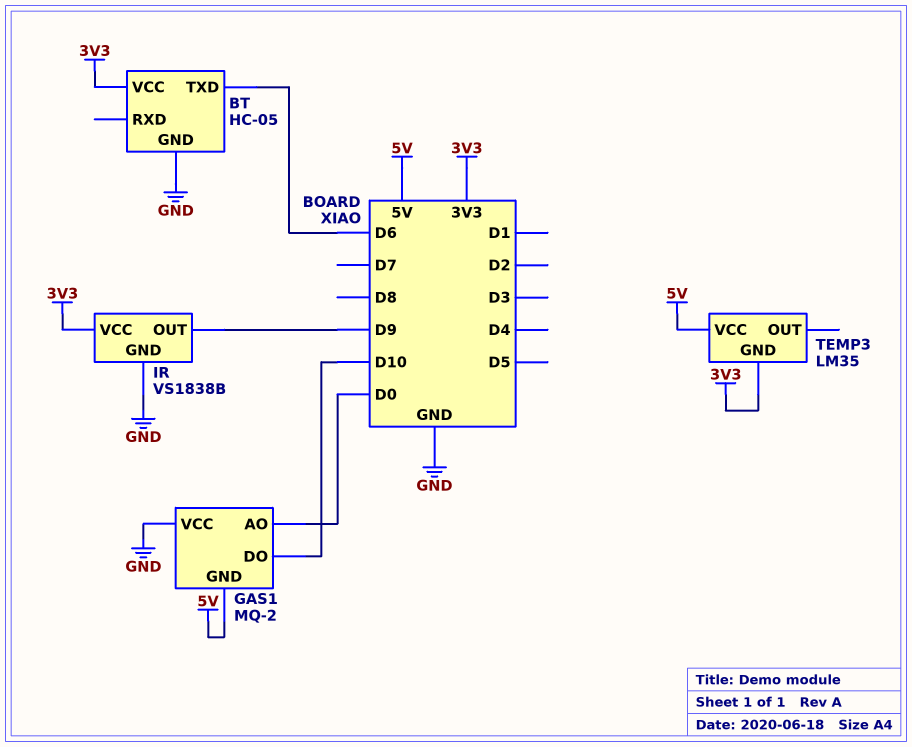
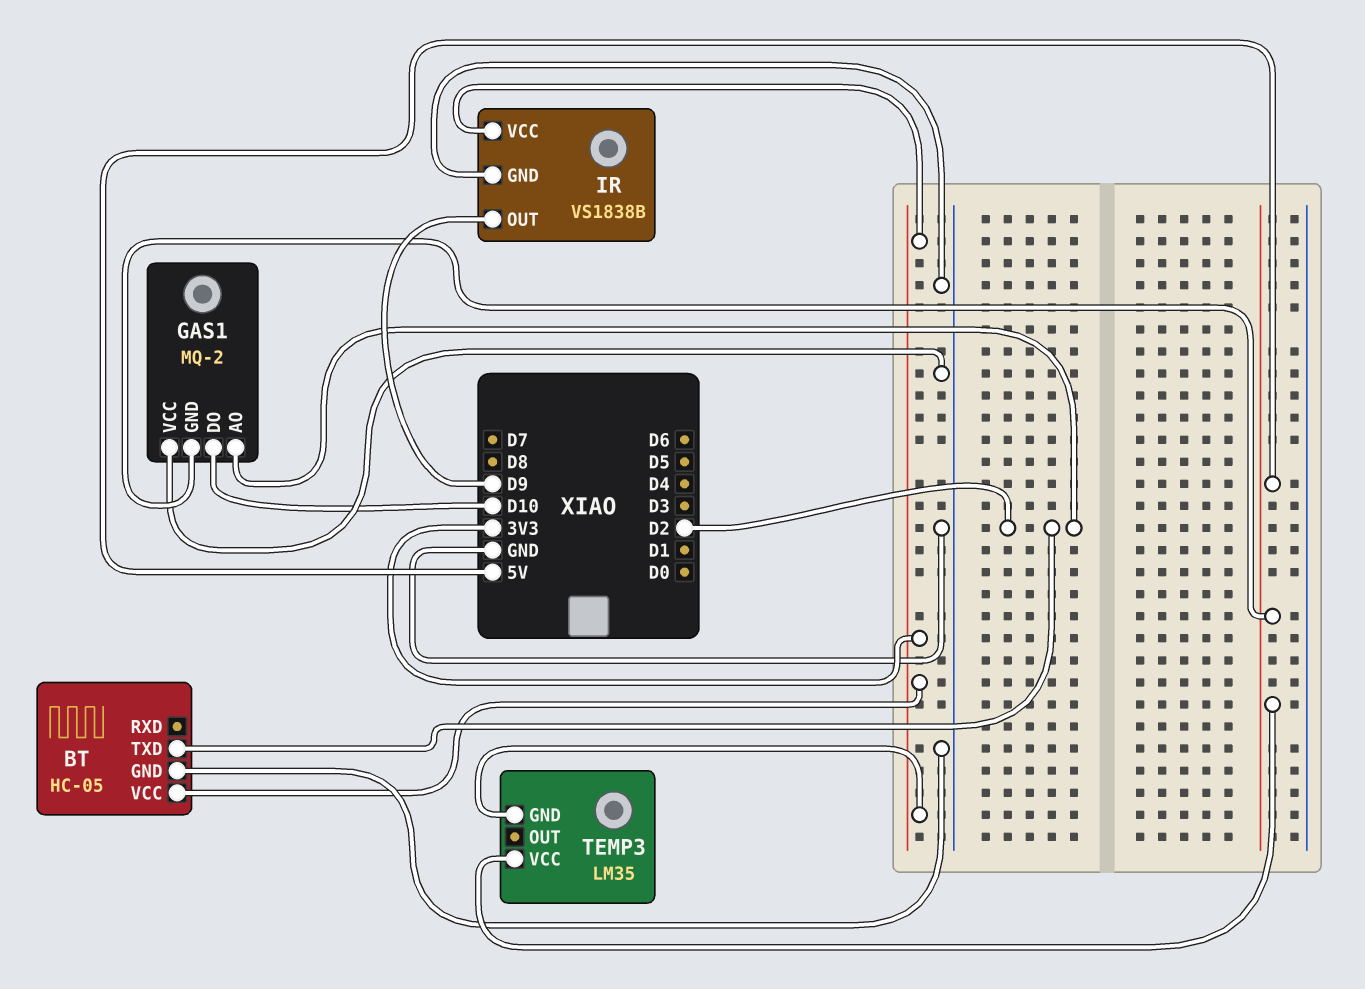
BT pin TXD: D6 -> D2
GAS1 pin AO: D0 -> D2

